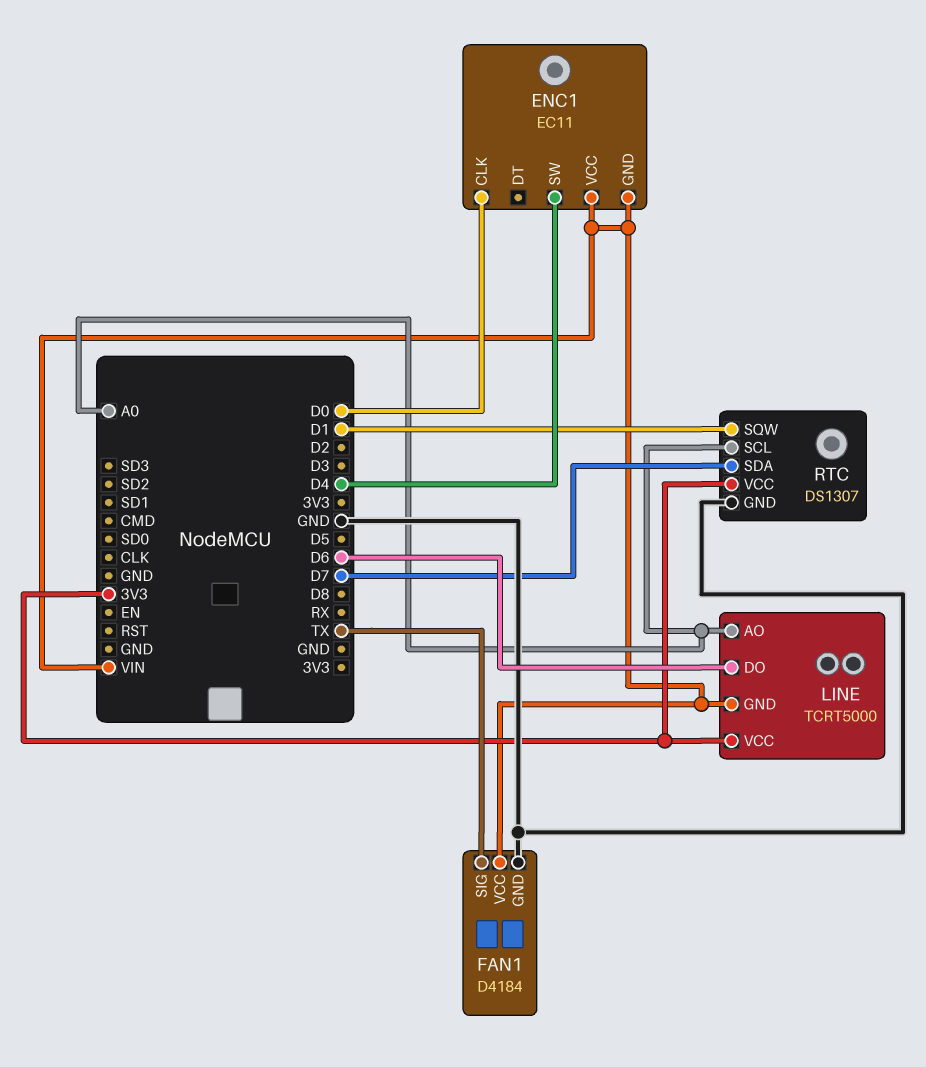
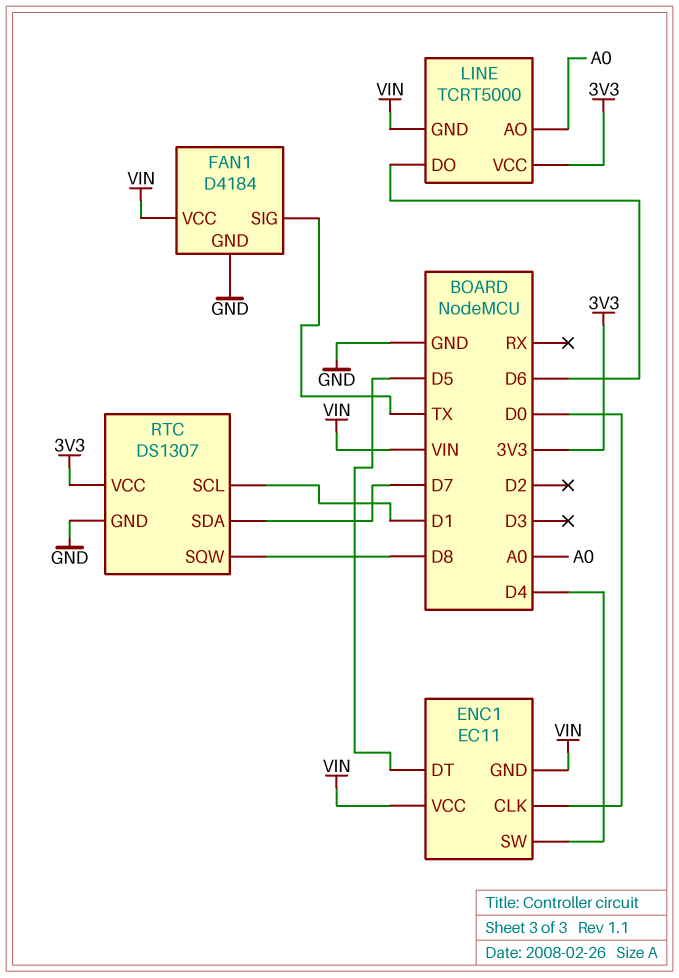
ENC1 pin DT: none -> D5
RTC pin SCL: A0 -> D1
RTC pin SQW: D1 -> D8

